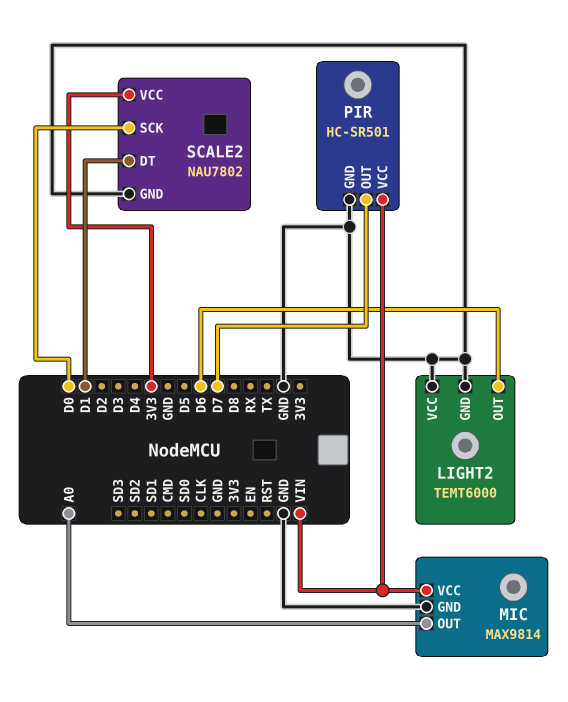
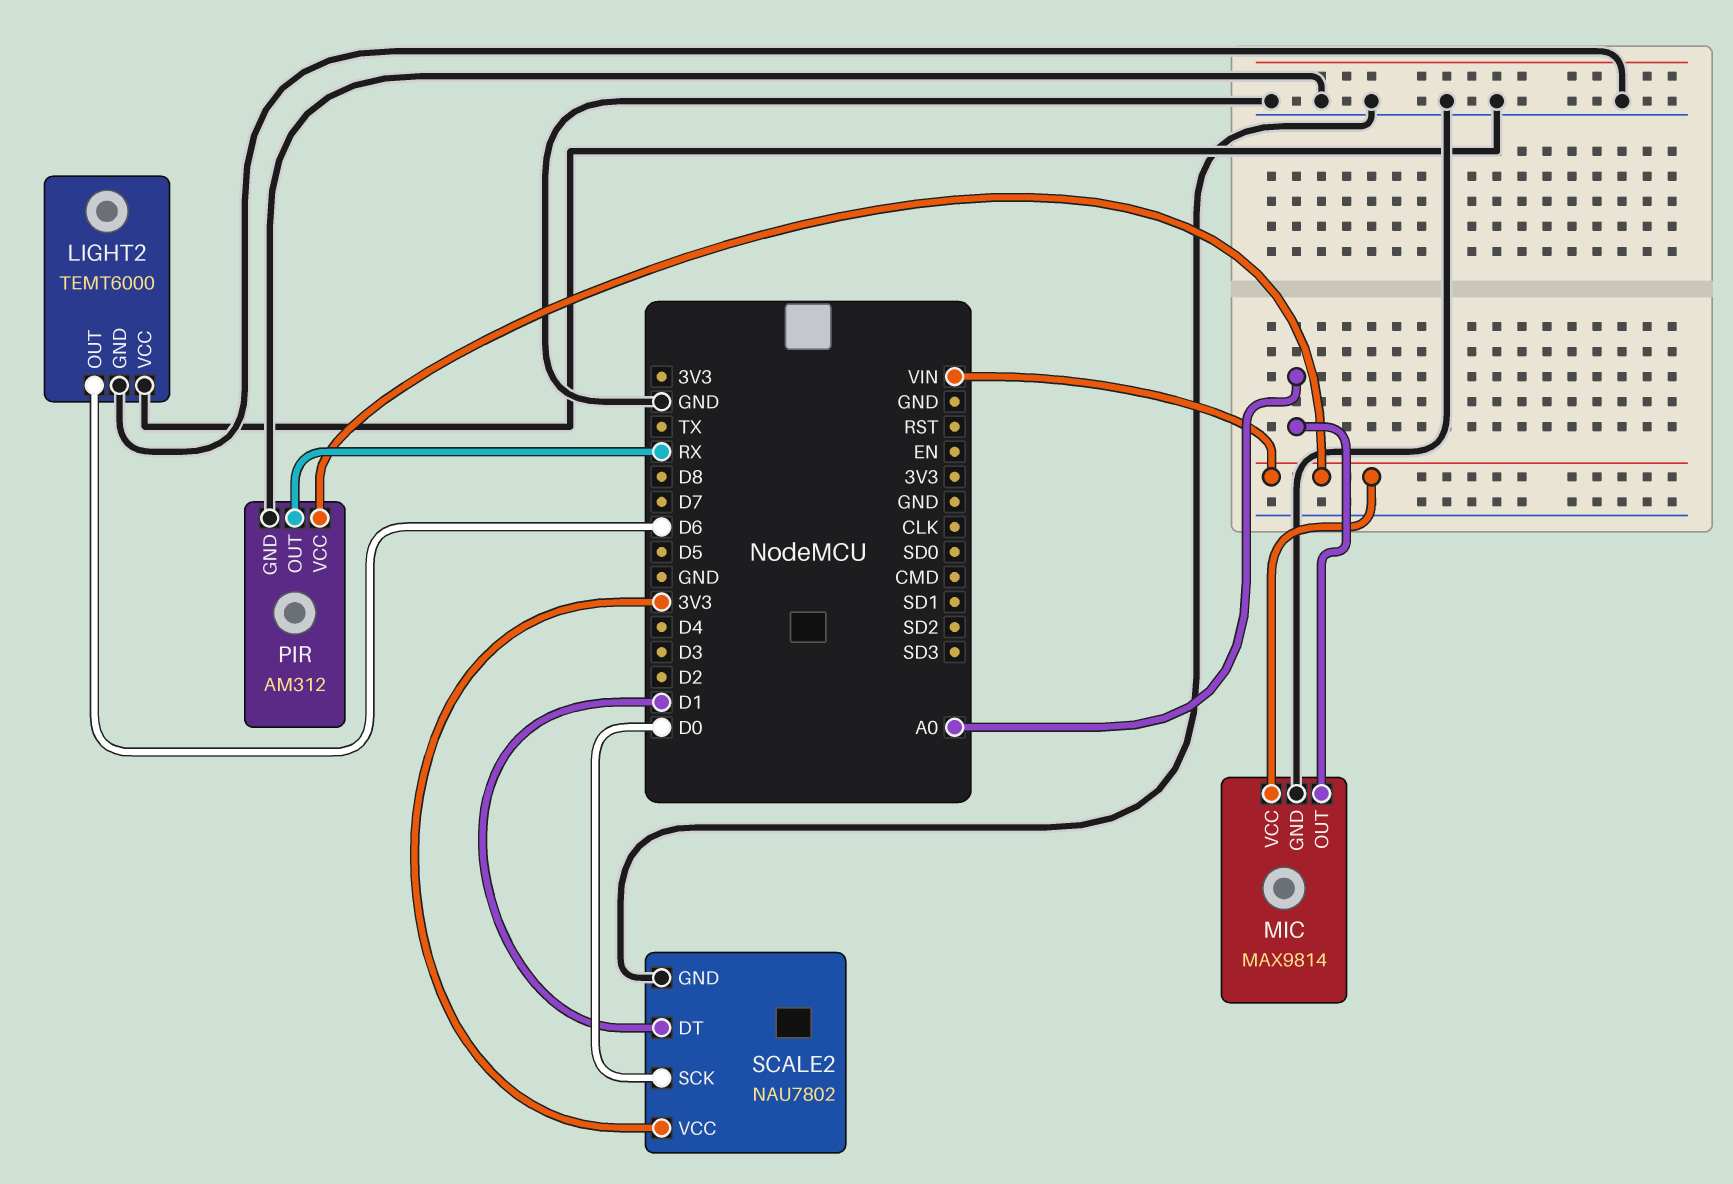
PIR: HC-SR501 -> AM312
PIR pin OUT: D7 -> RX

